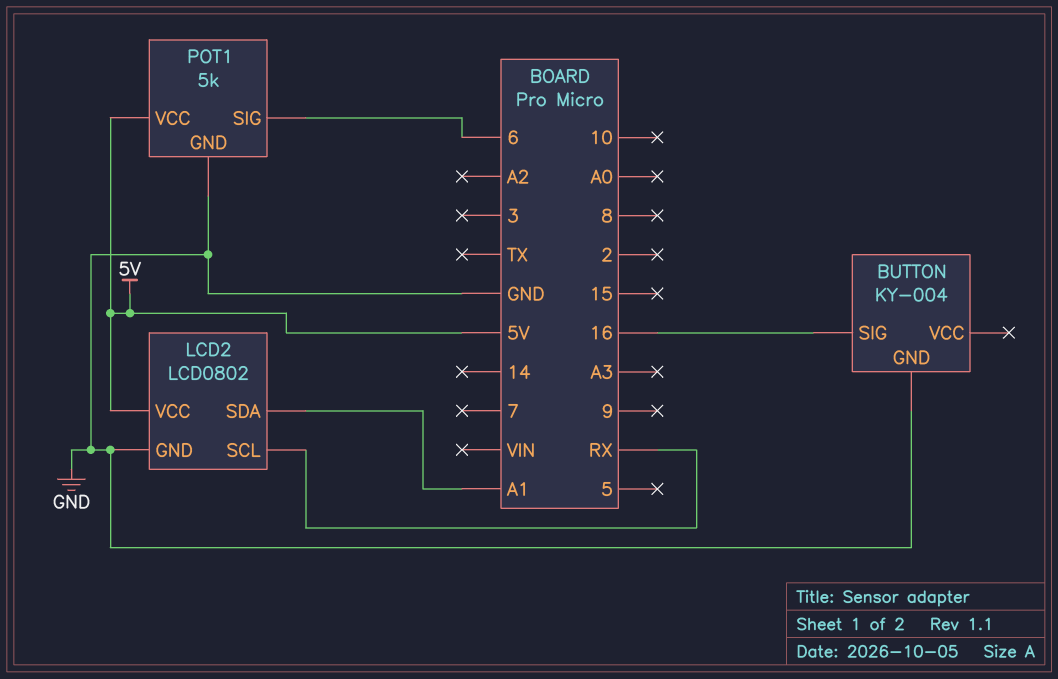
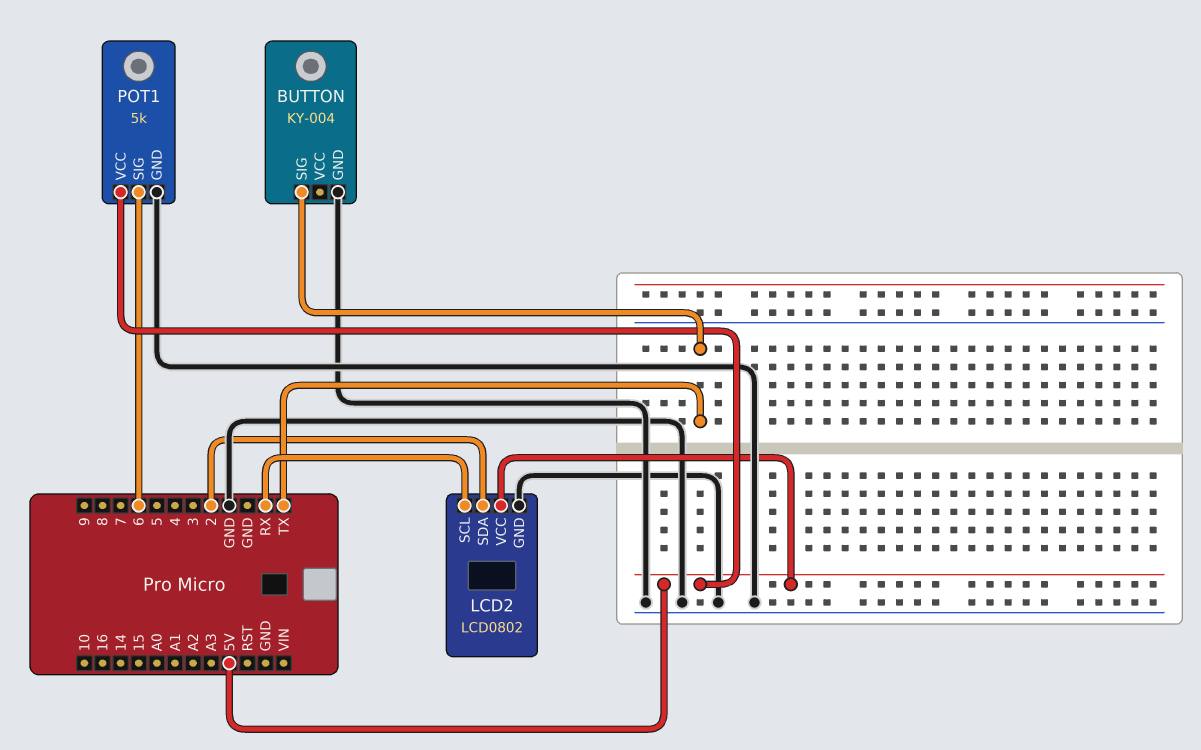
BUTTON pin SIG: 16 -> TX
LCD2 pin SDA: A1 -> 2

